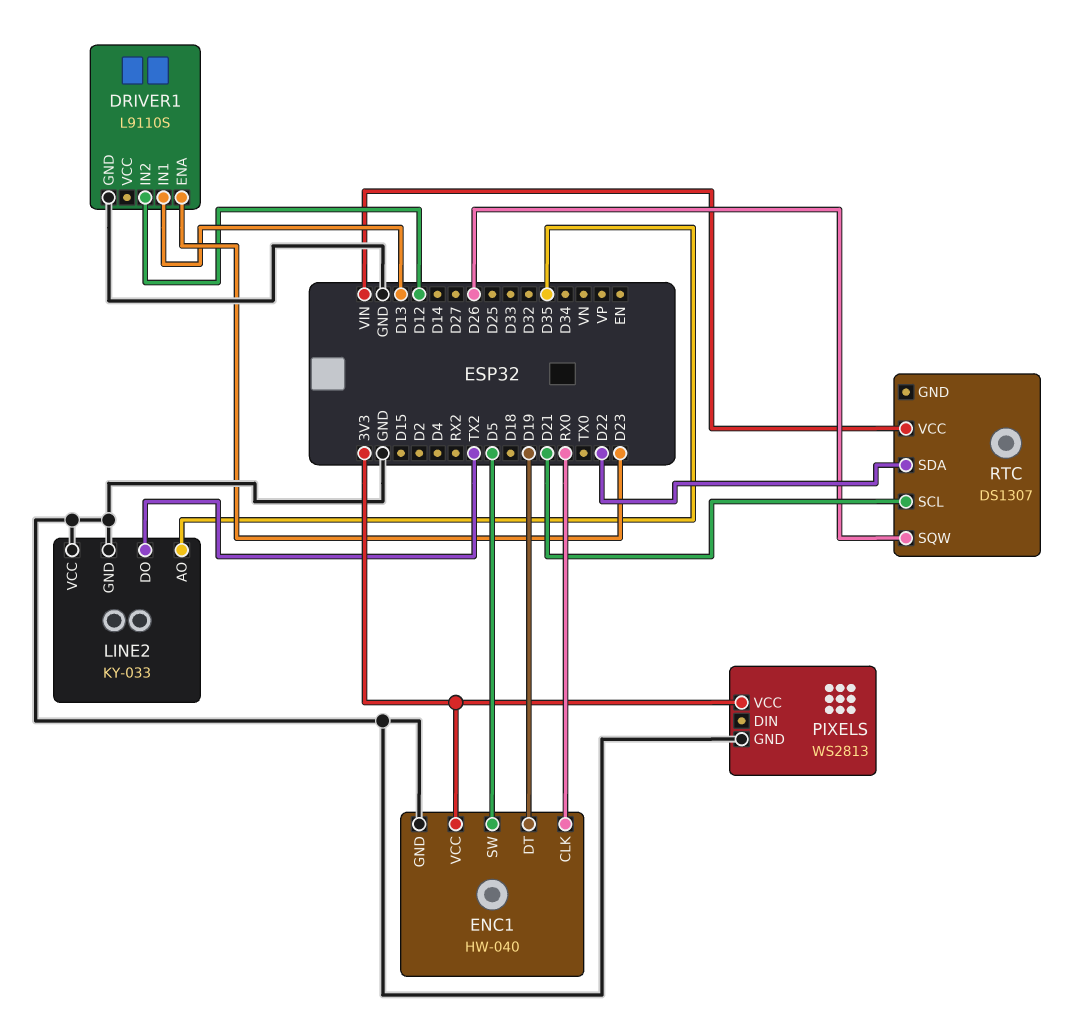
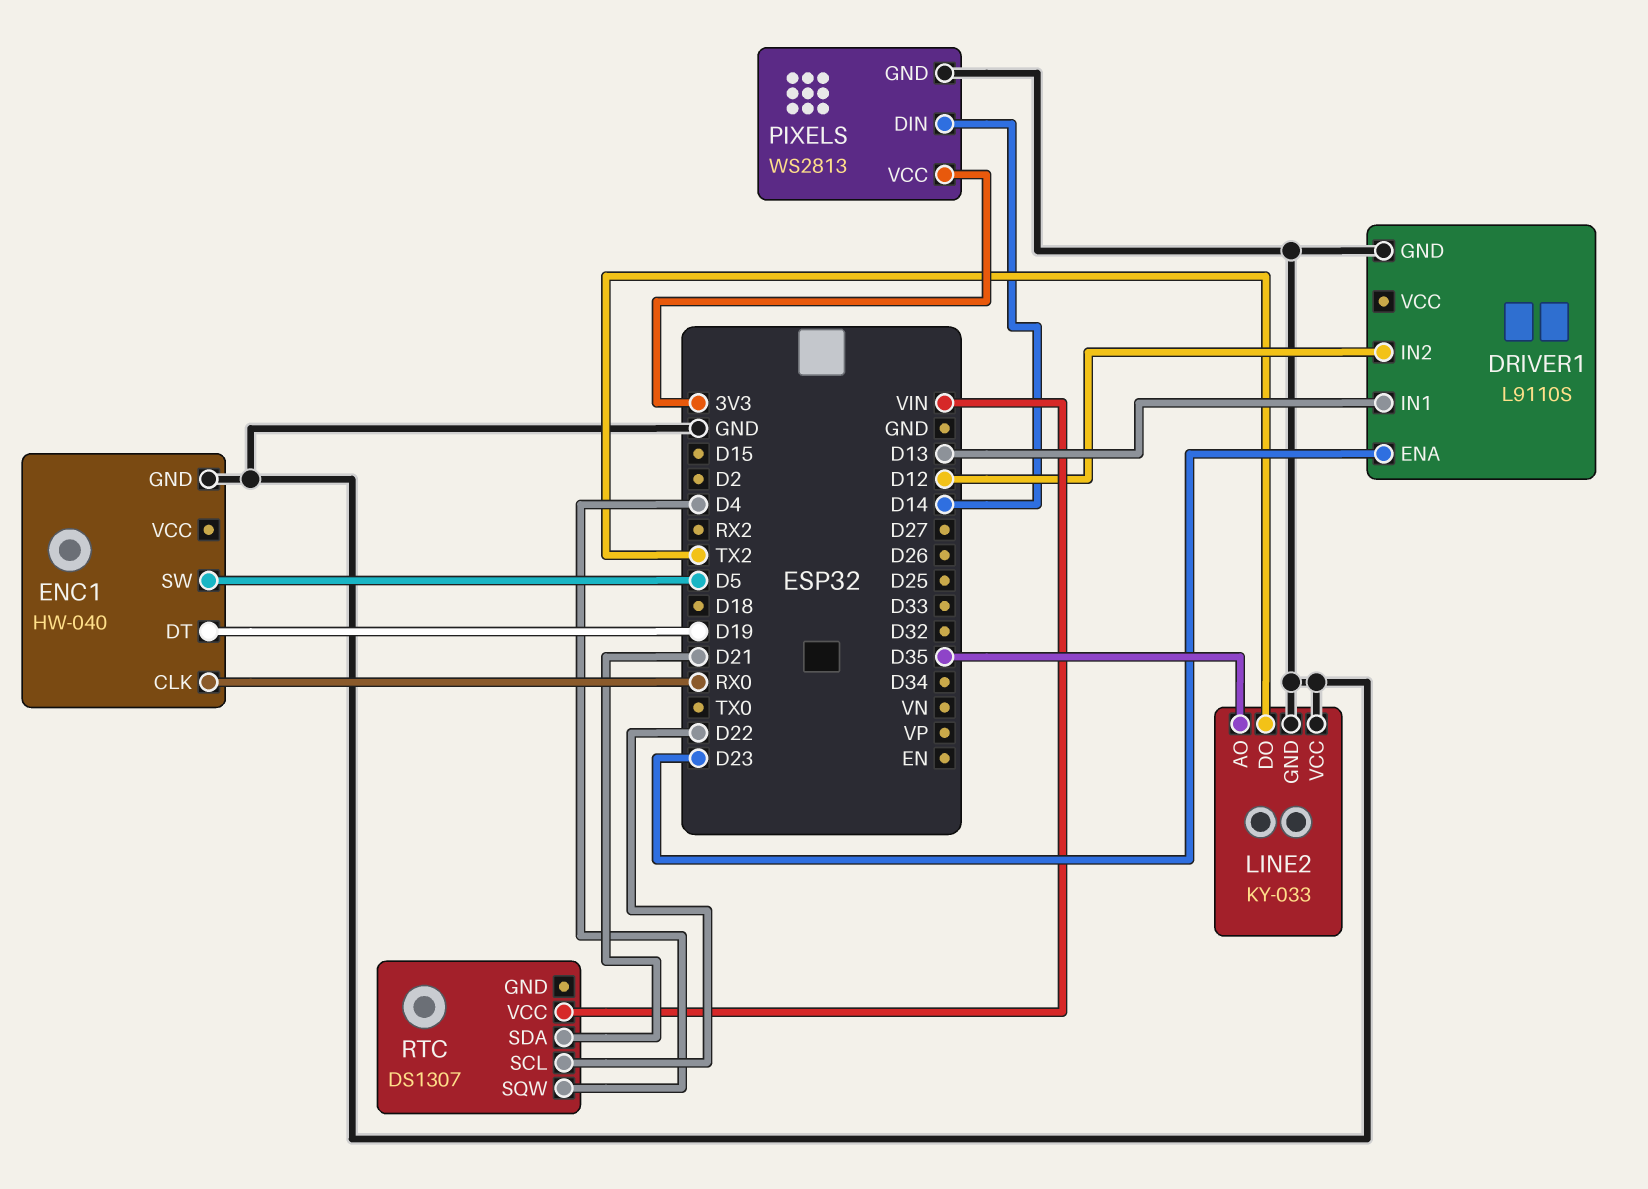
ENC1 pin VCC: 3V3 -> none
PIXELS pin DIN: none -> D14
RTC pin SCL: D21 -> D22
RTC pin SDA: D22 -> D21
RTC pin SQW: D26 -> D4

